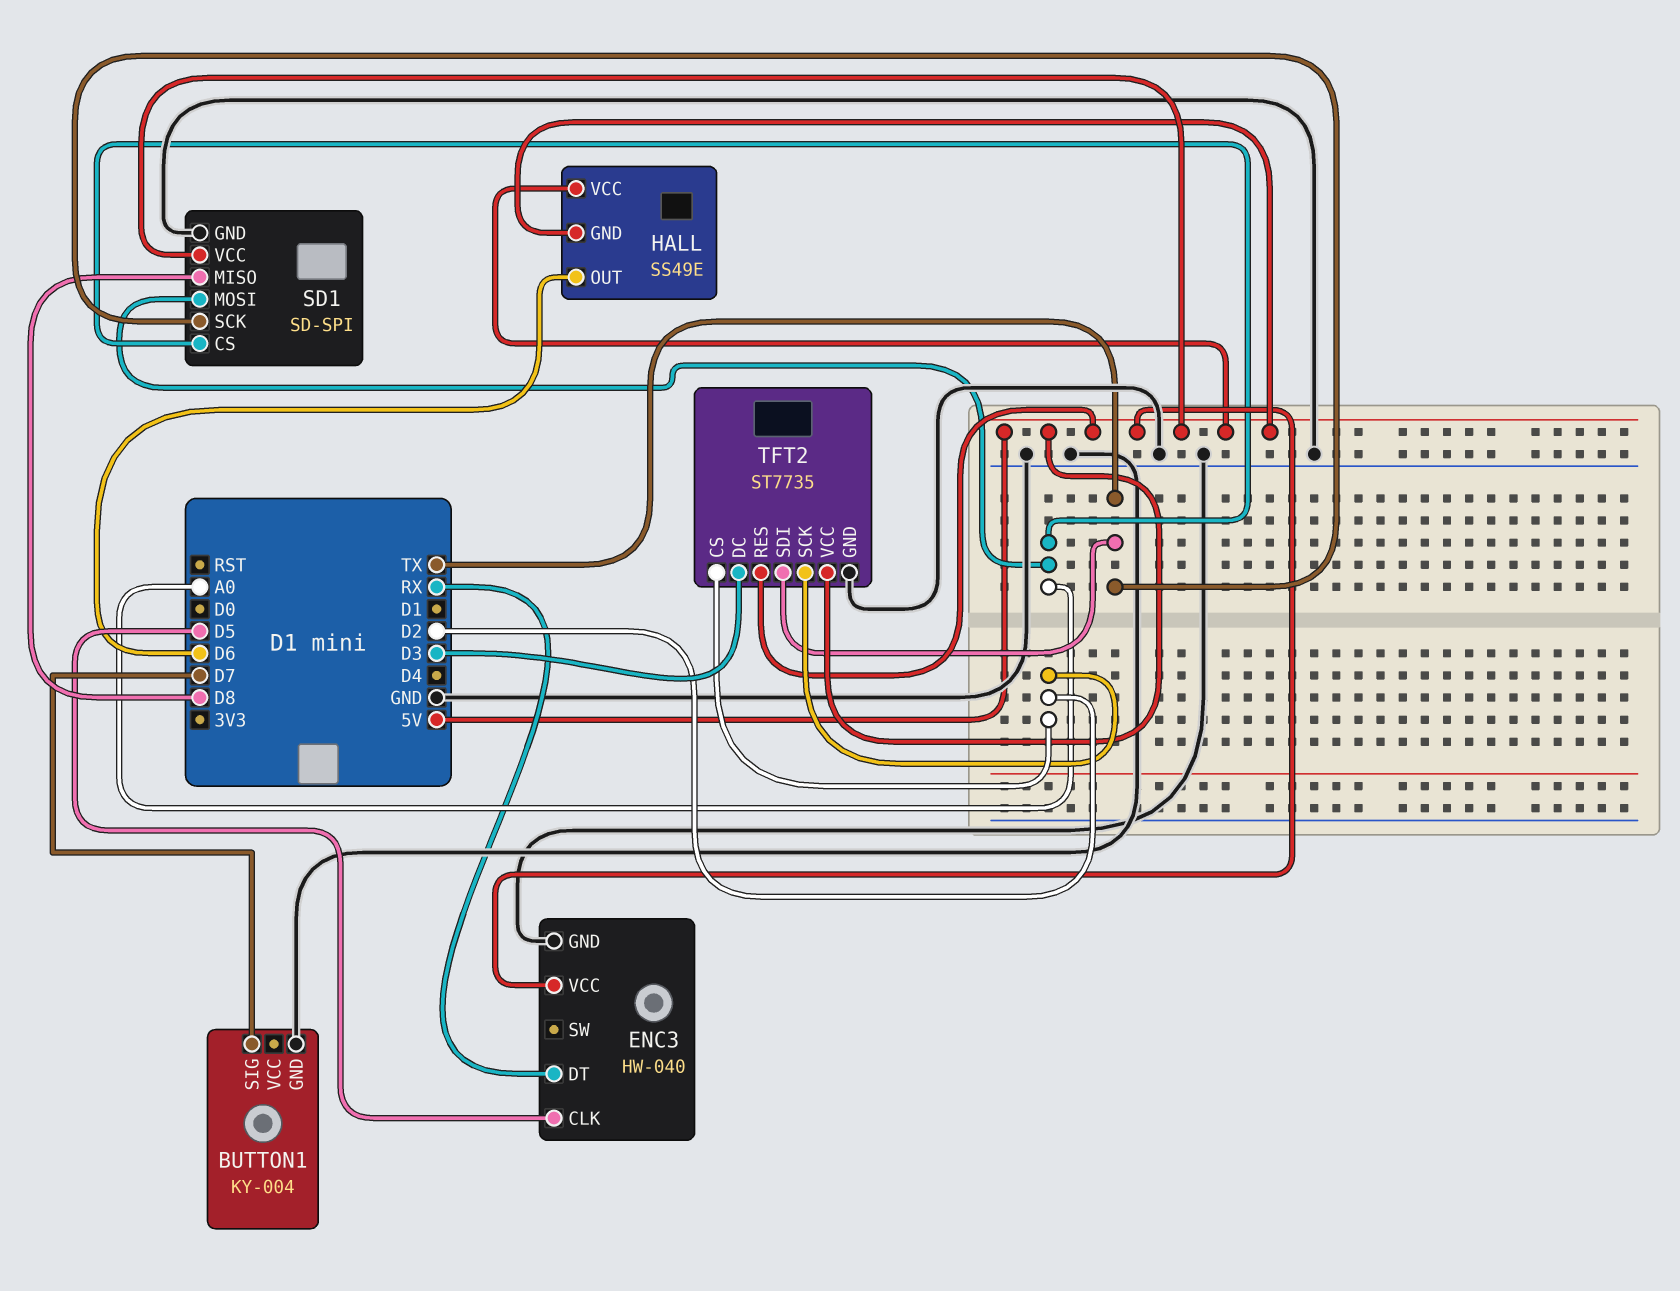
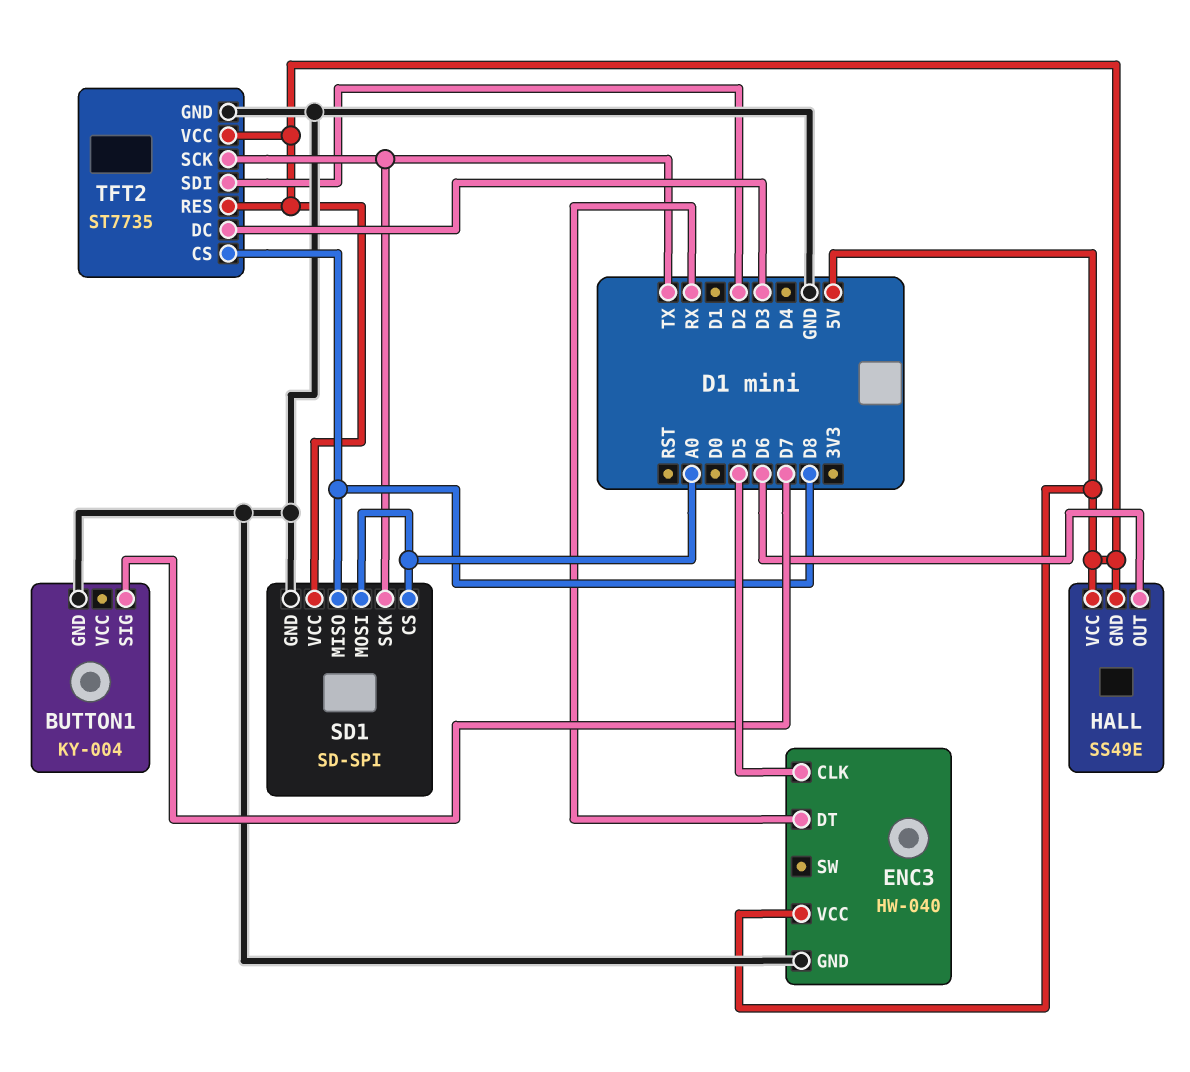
TFT2 pin CS: D2 -> D8
TFT2 pin SCK: D2 -> TX
TFT2 pin SDI: TX -> D2

